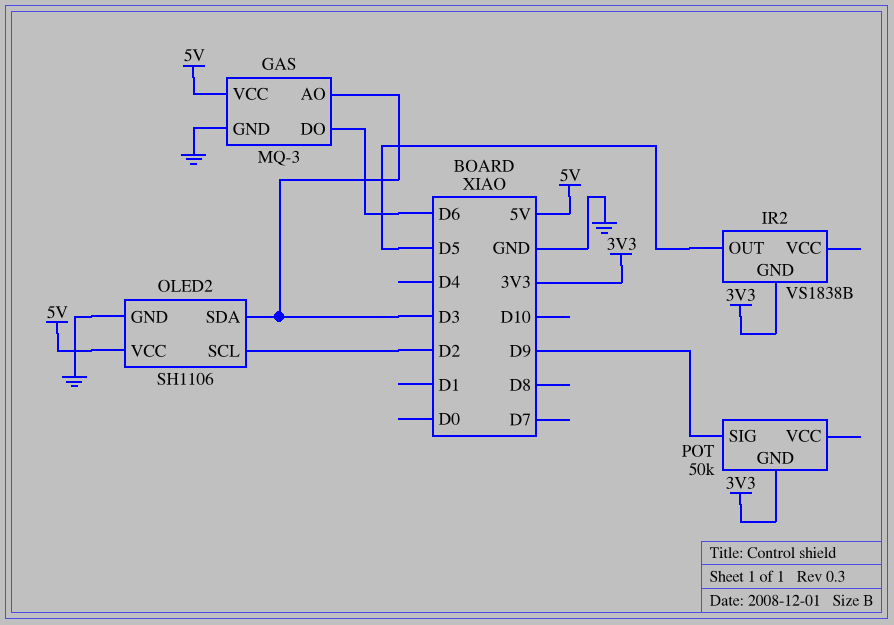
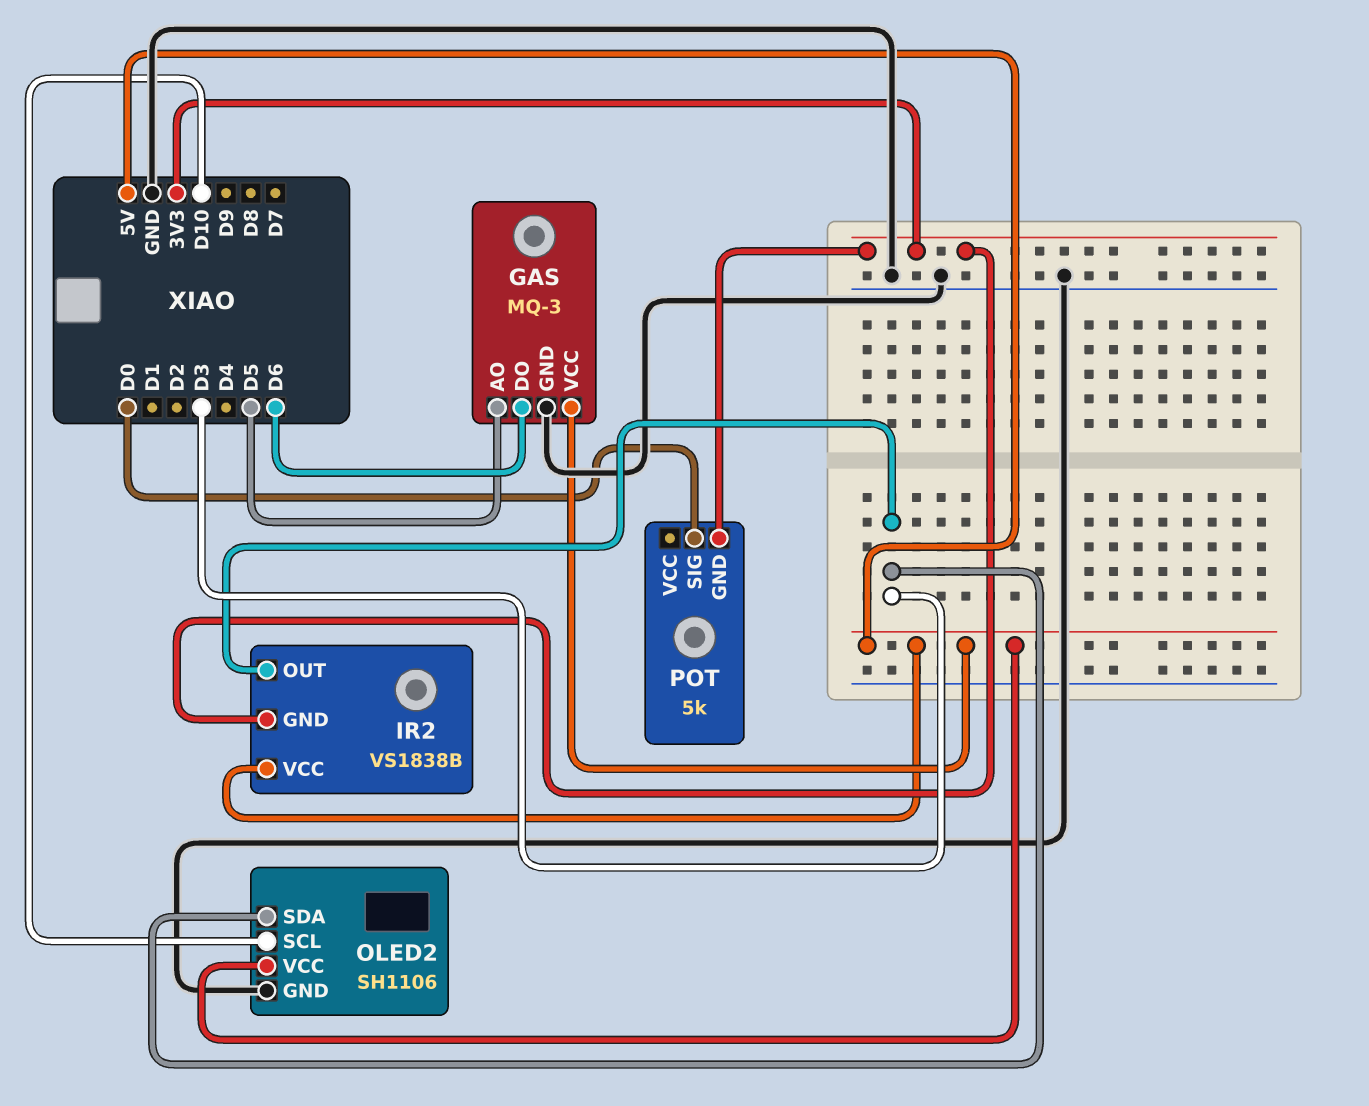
GAS pin AO: D3 -> D5
IR2 pin OUT: D5 -> D3
IR2 pin VCC: none -> 5V
OLED2 pin SCL: D2 -> D10
POT: 50k -> 5k
POT pin SIG: D9 -> D0

